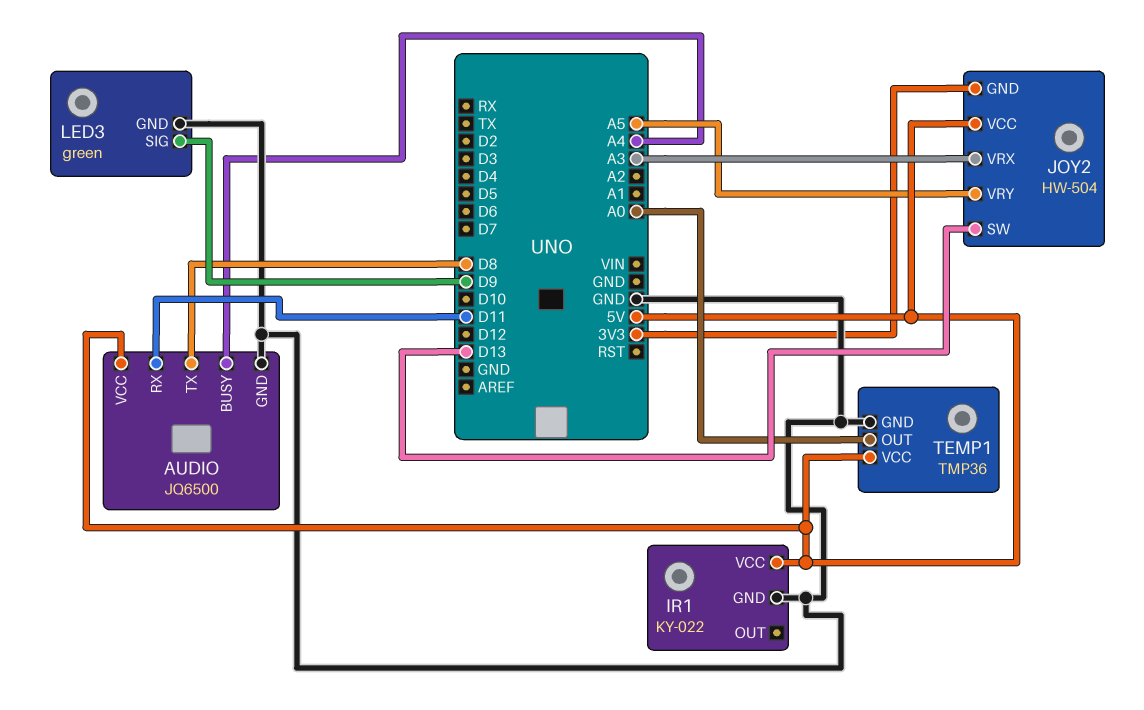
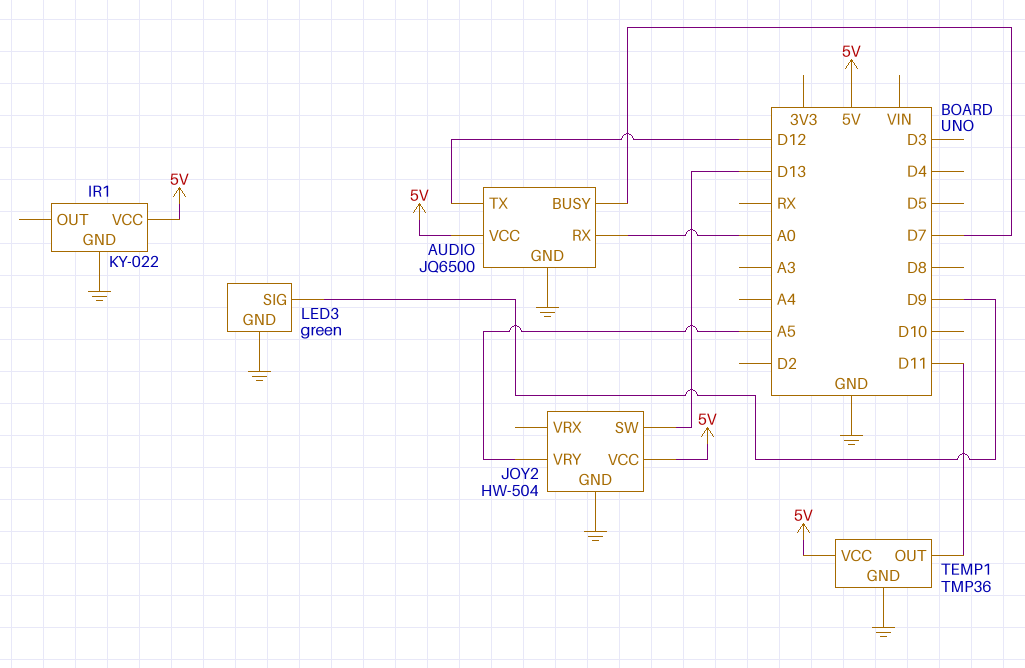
AUDIO pin BUSY: A4 -> D7
AUDIO pin RX: D11 -> A0
AUDIO pin TX: D8 -> D12
JOY2 pin GND: 3V3 -> GND
JOY2 pin VRX: A3 -> none
TEMP1 pin OUT: A0 -> D11

